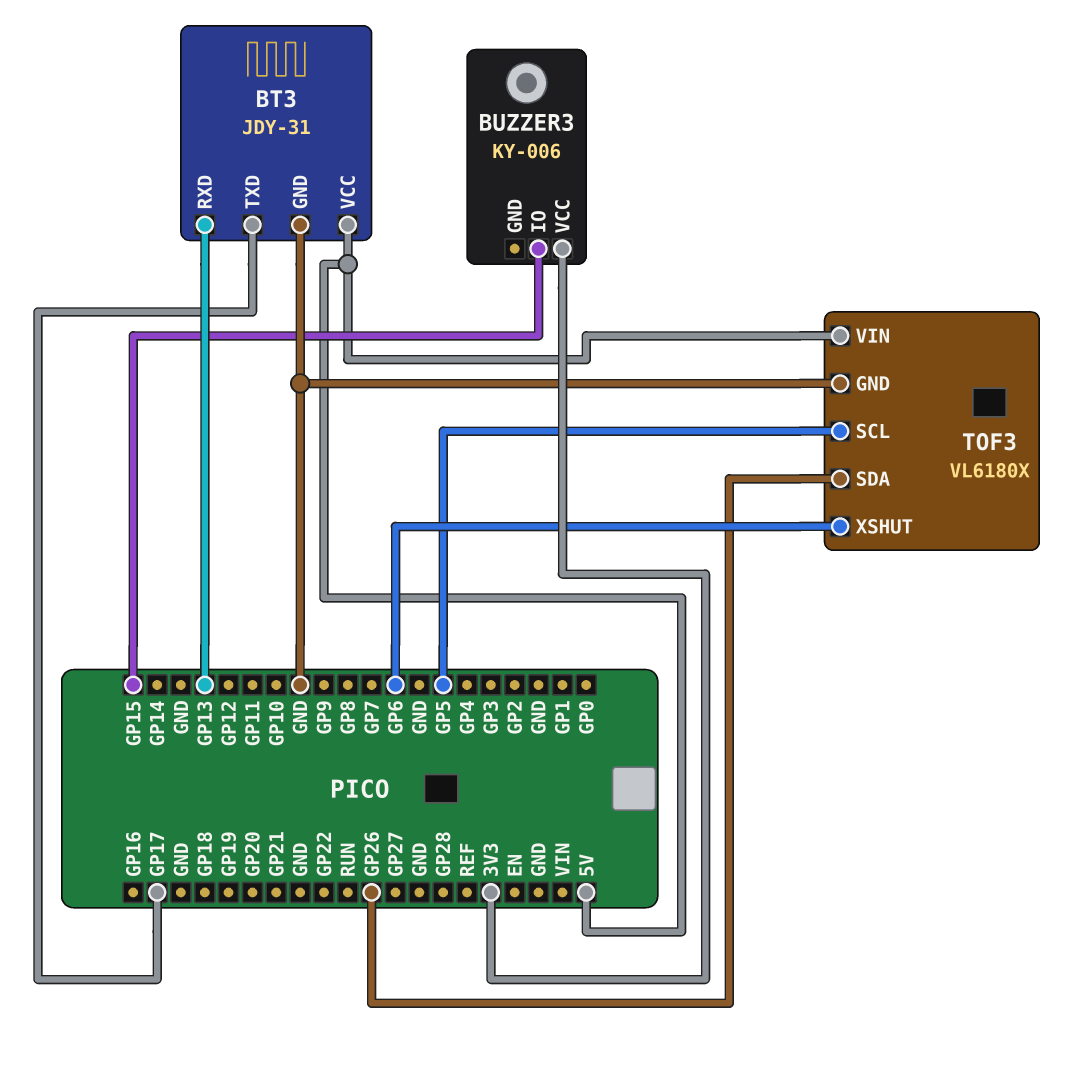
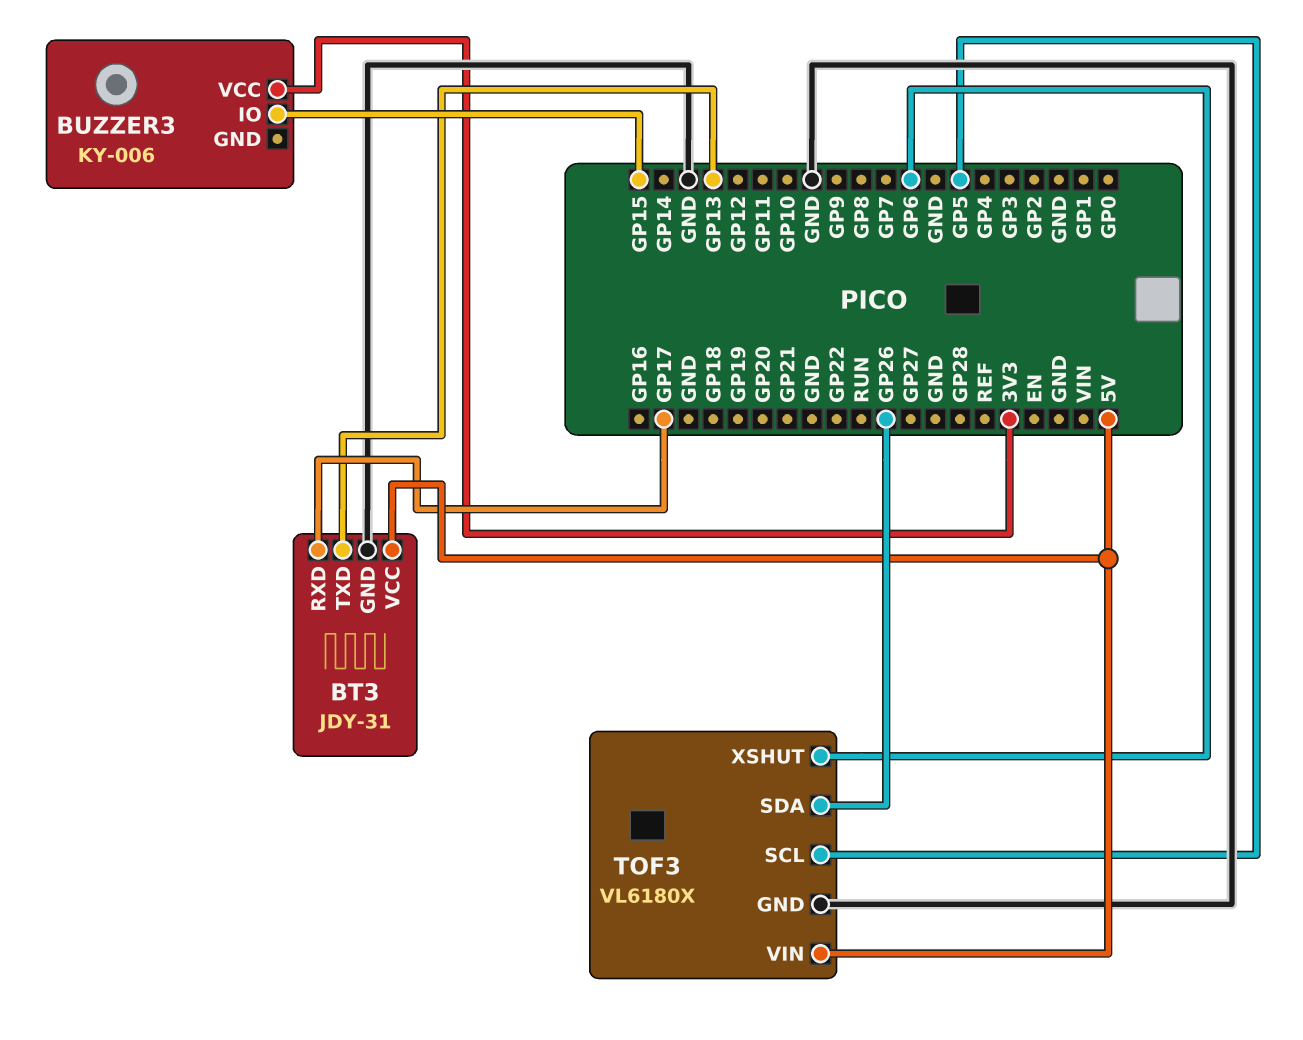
BT3 pin RXD: GP13 -> GP17
BT3 pin TXD: GP17 -> GP13

